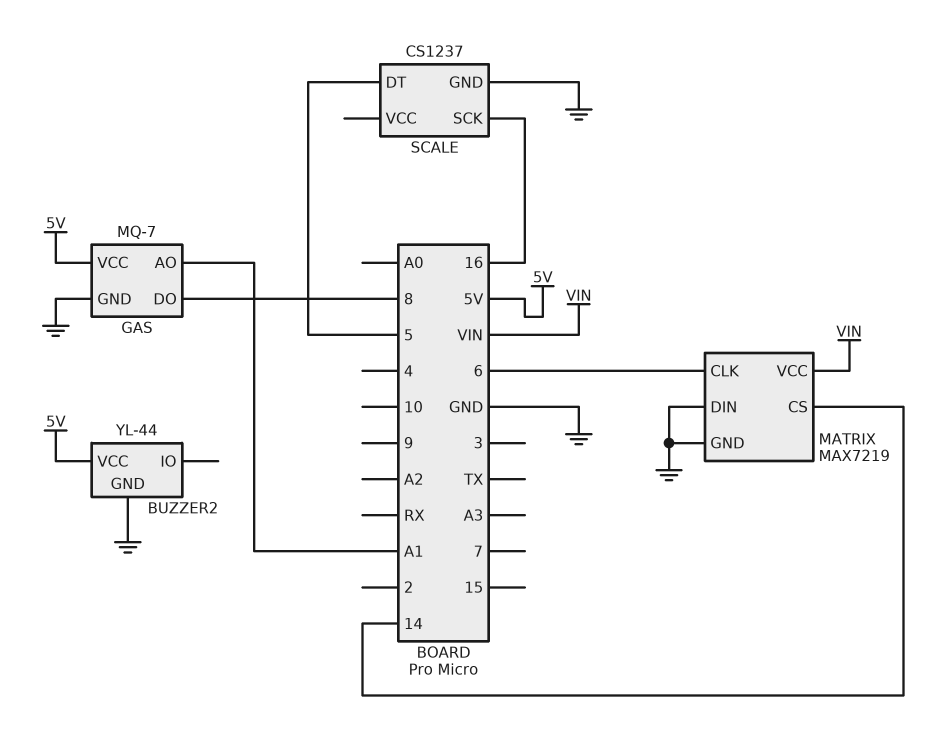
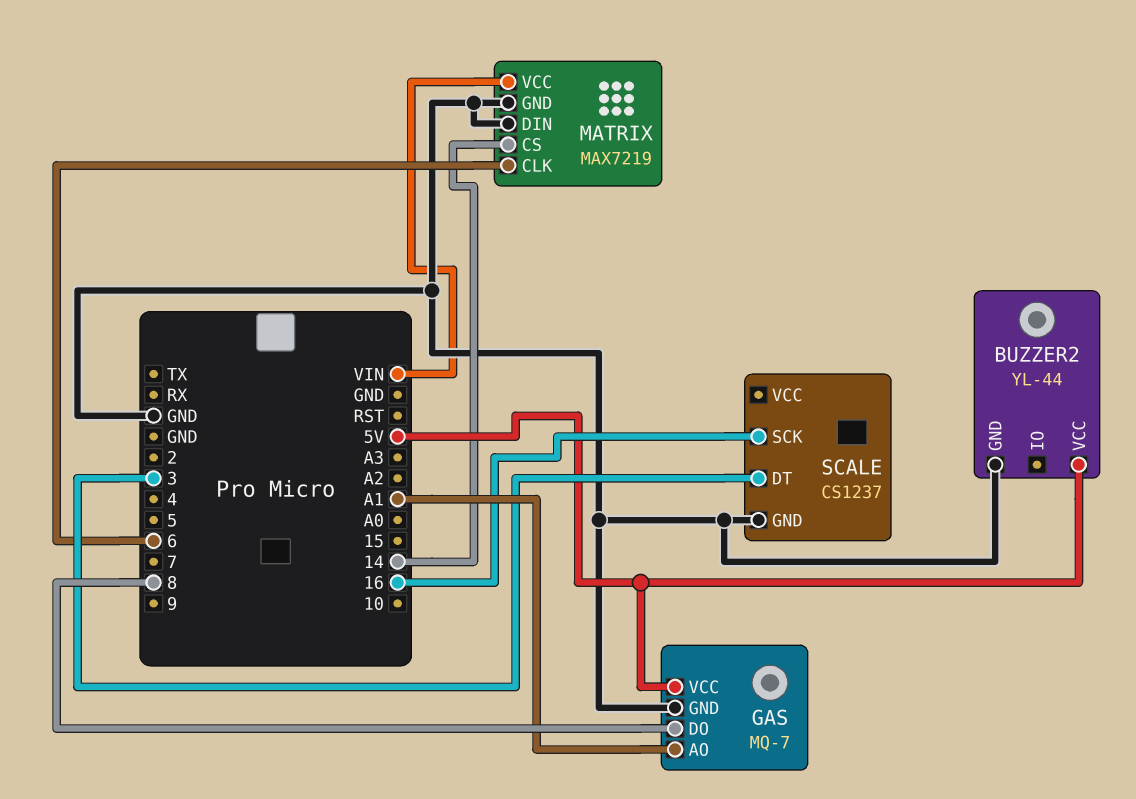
SCALE pin DT: 5 -> 3

